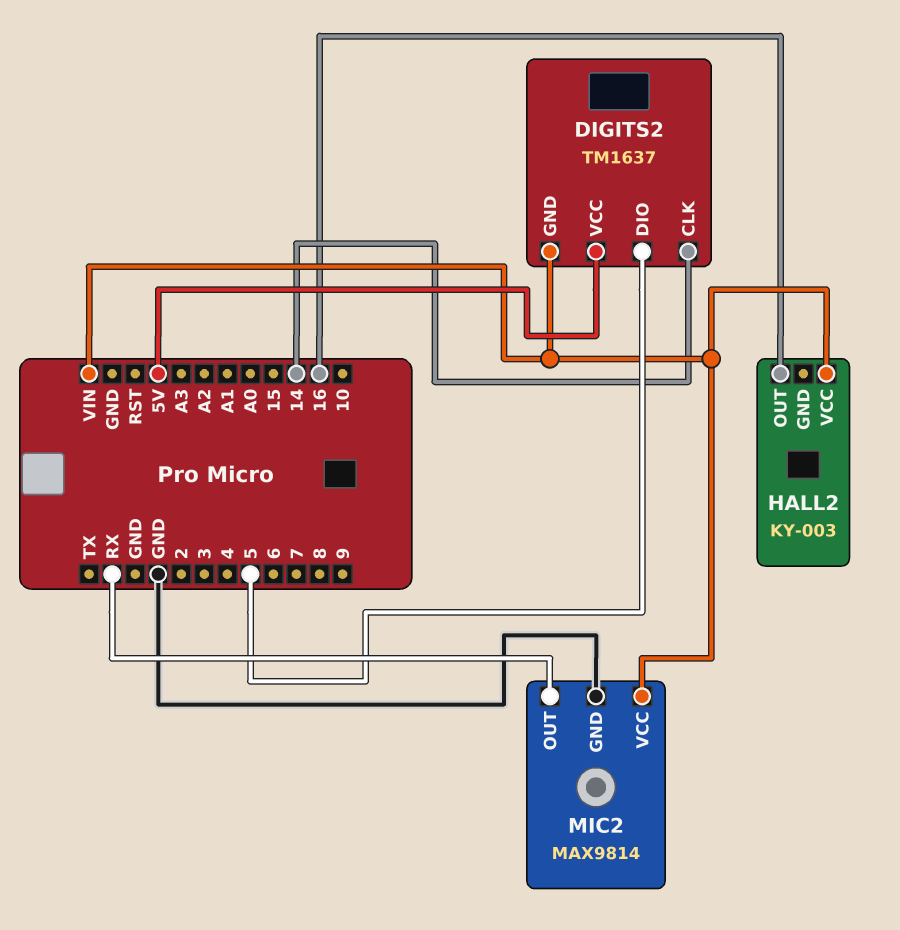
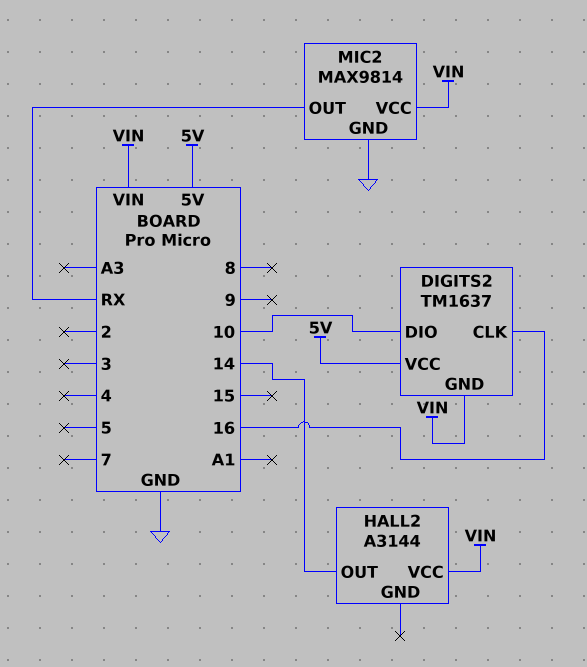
DIGITS2 pin CLK: 14 -> 16
DIGITS2 pin DIO: 5 -> 10
HALL2: KY-003 -> A3144
HALL2 pin OUT: 16 -> 14

